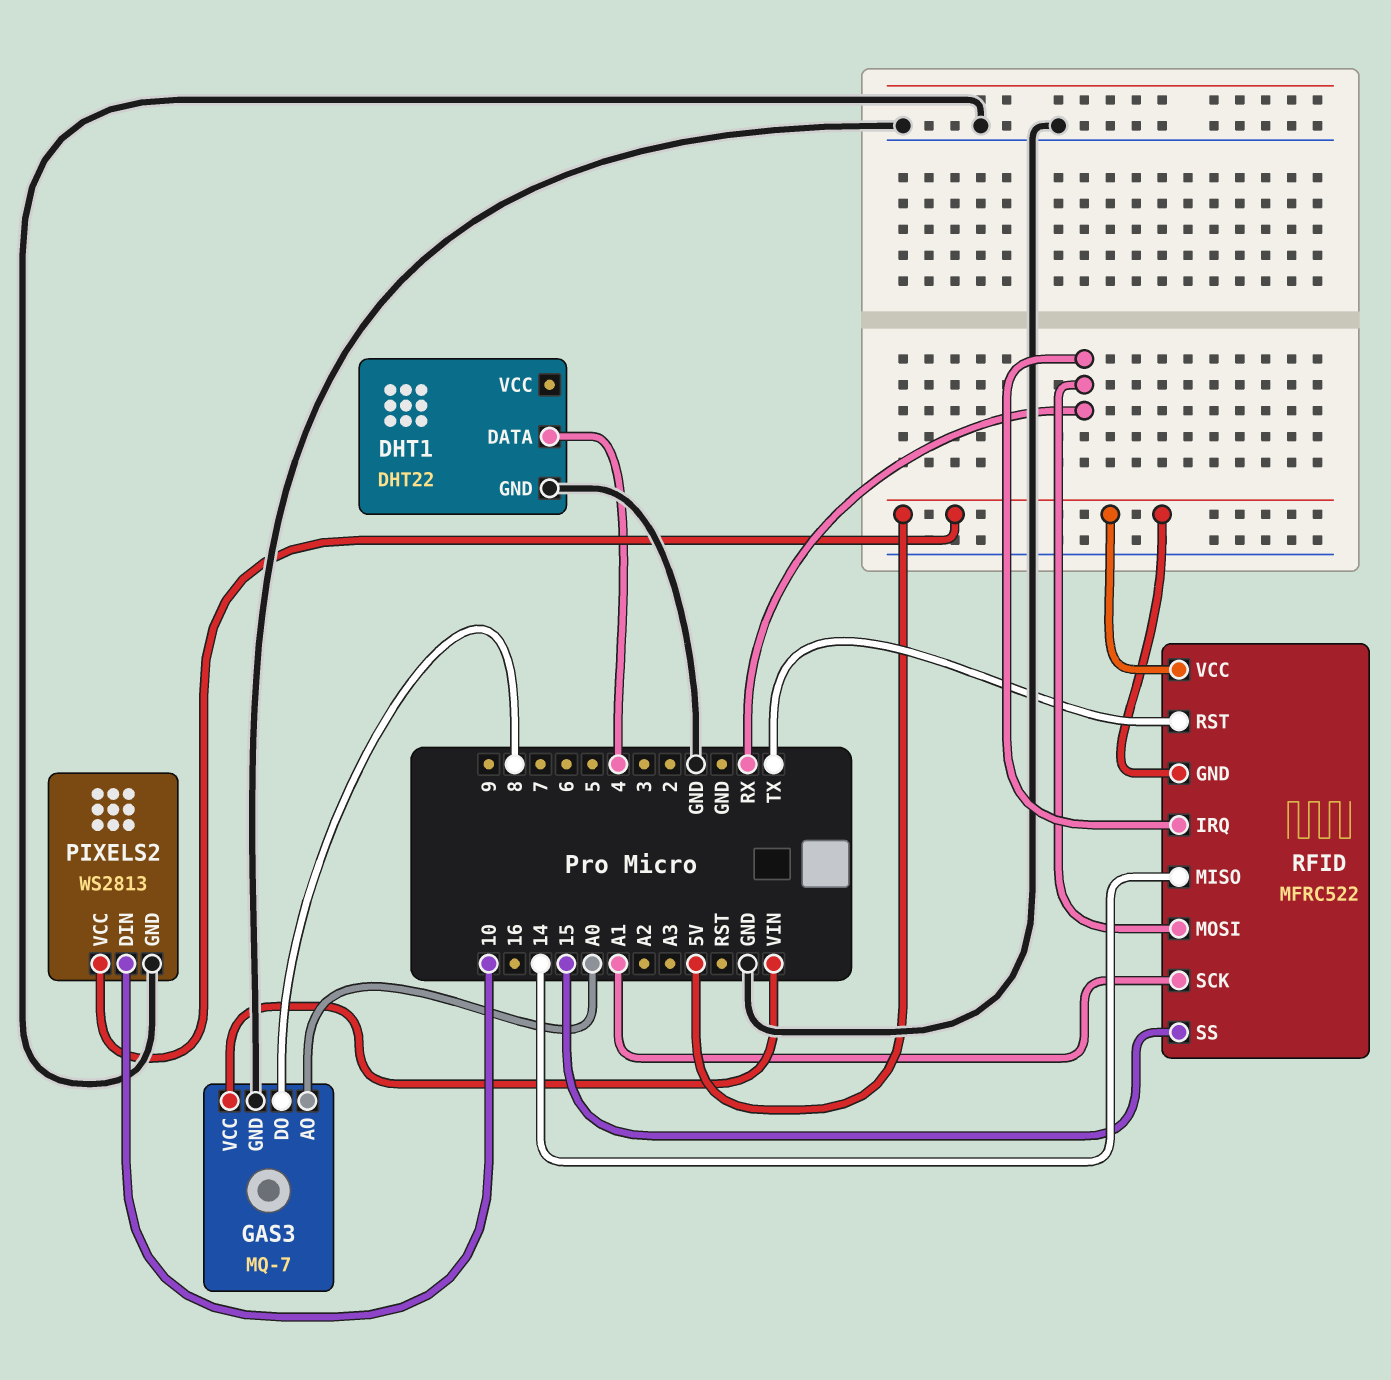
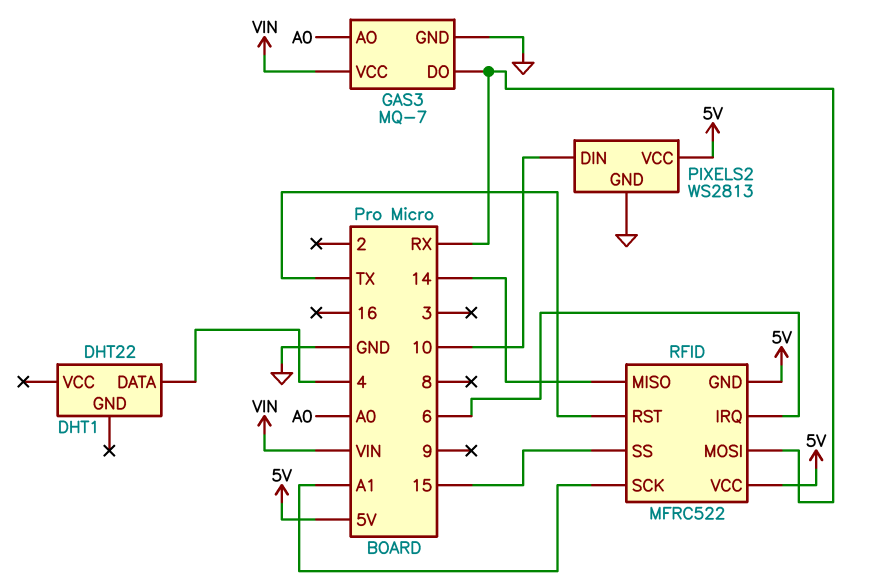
DHT1 pin GND: GND -> none
GAS3 pin DO: 8 -> RX
RFID pin IRQ: RX -> 6

